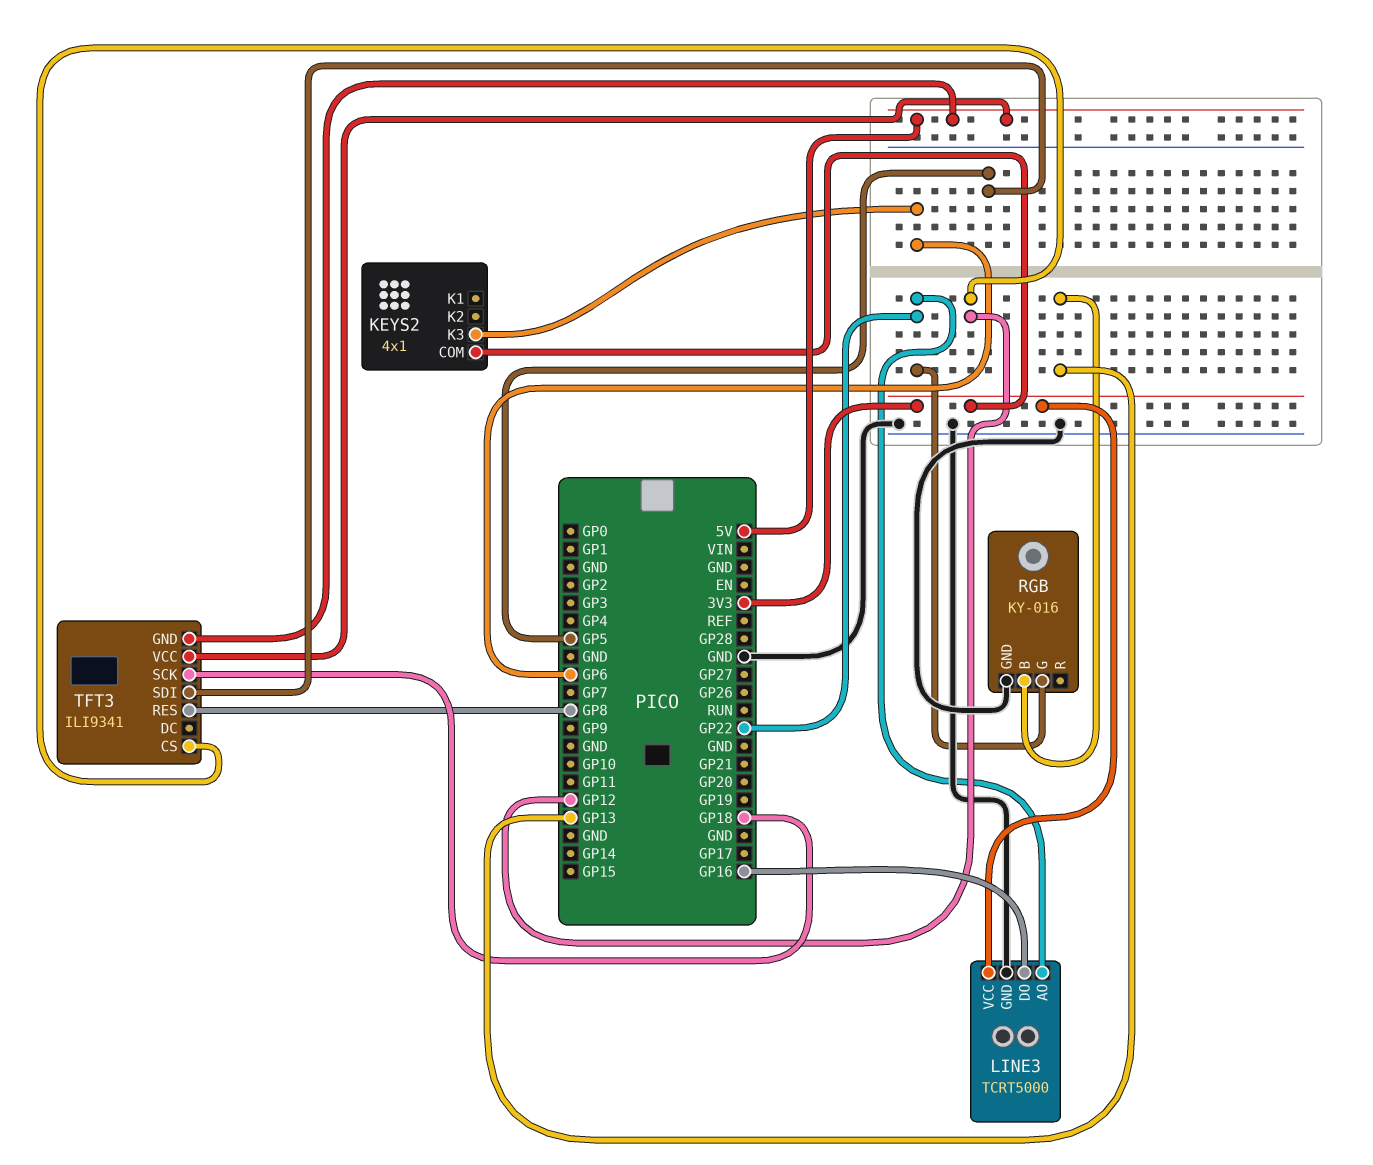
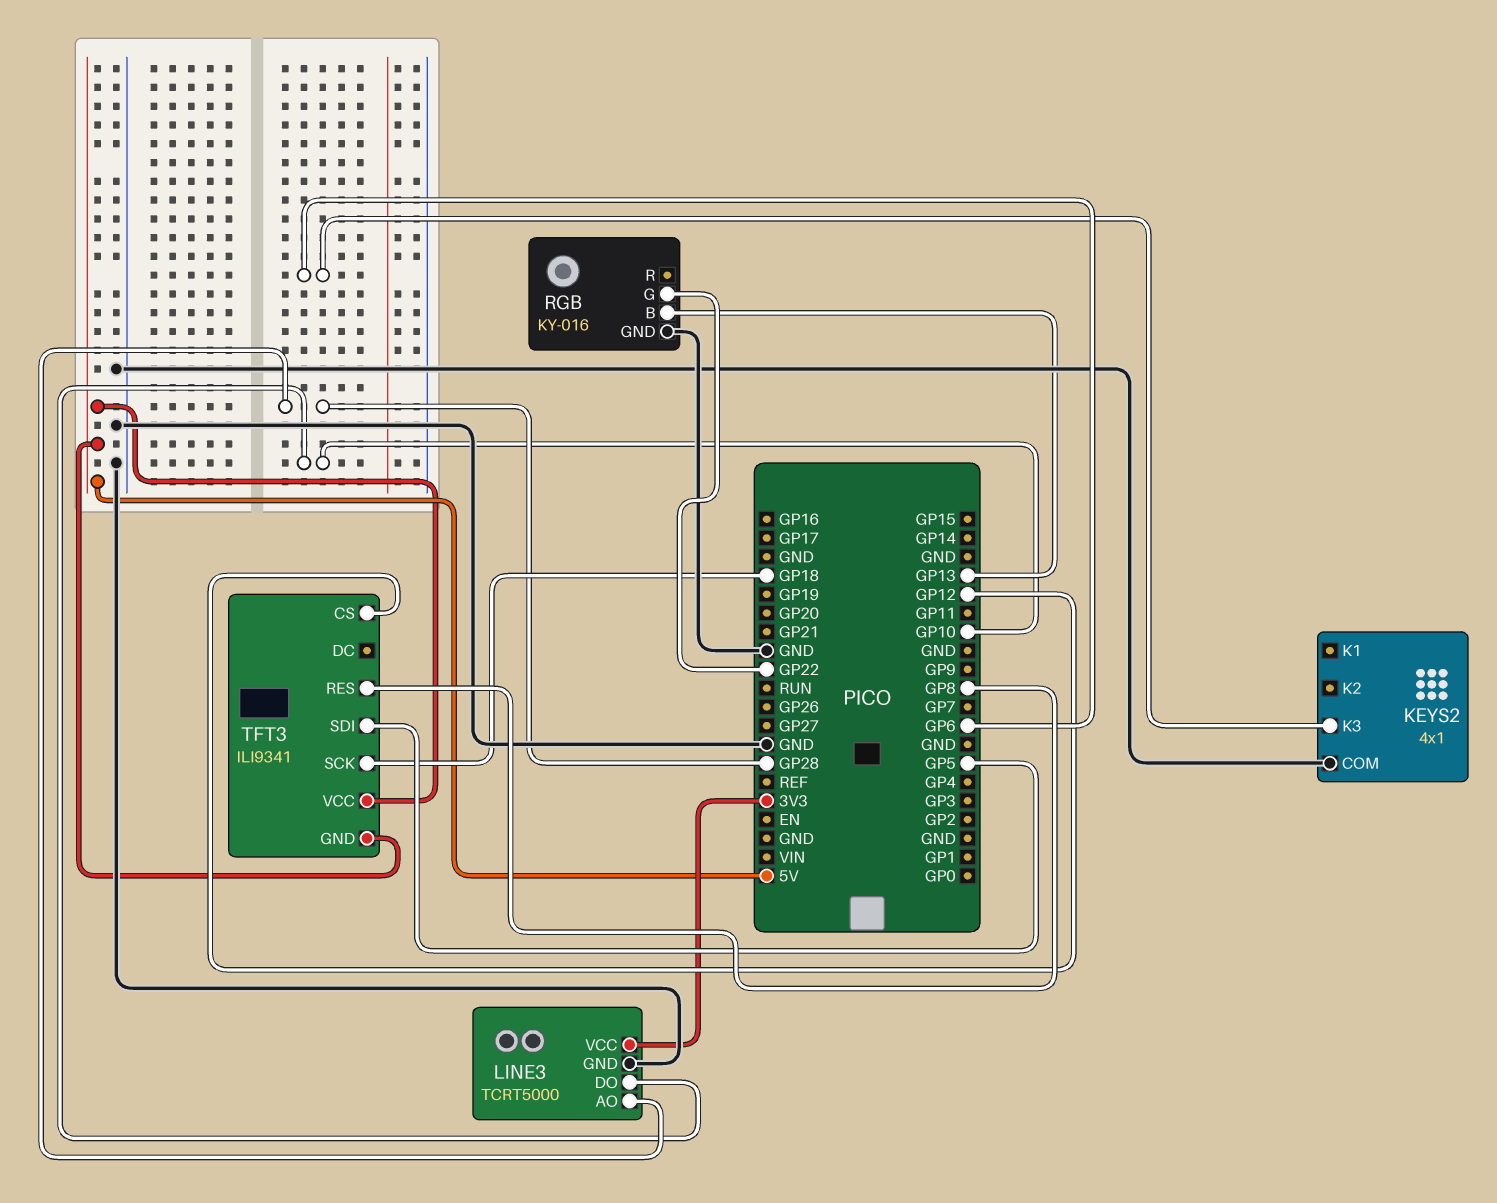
KEYS2 pin COM: 3V3 -> GND
LINE3 pin AO: GP22 -> GP28
LINE3 pin DO: GP16 -> GP10

